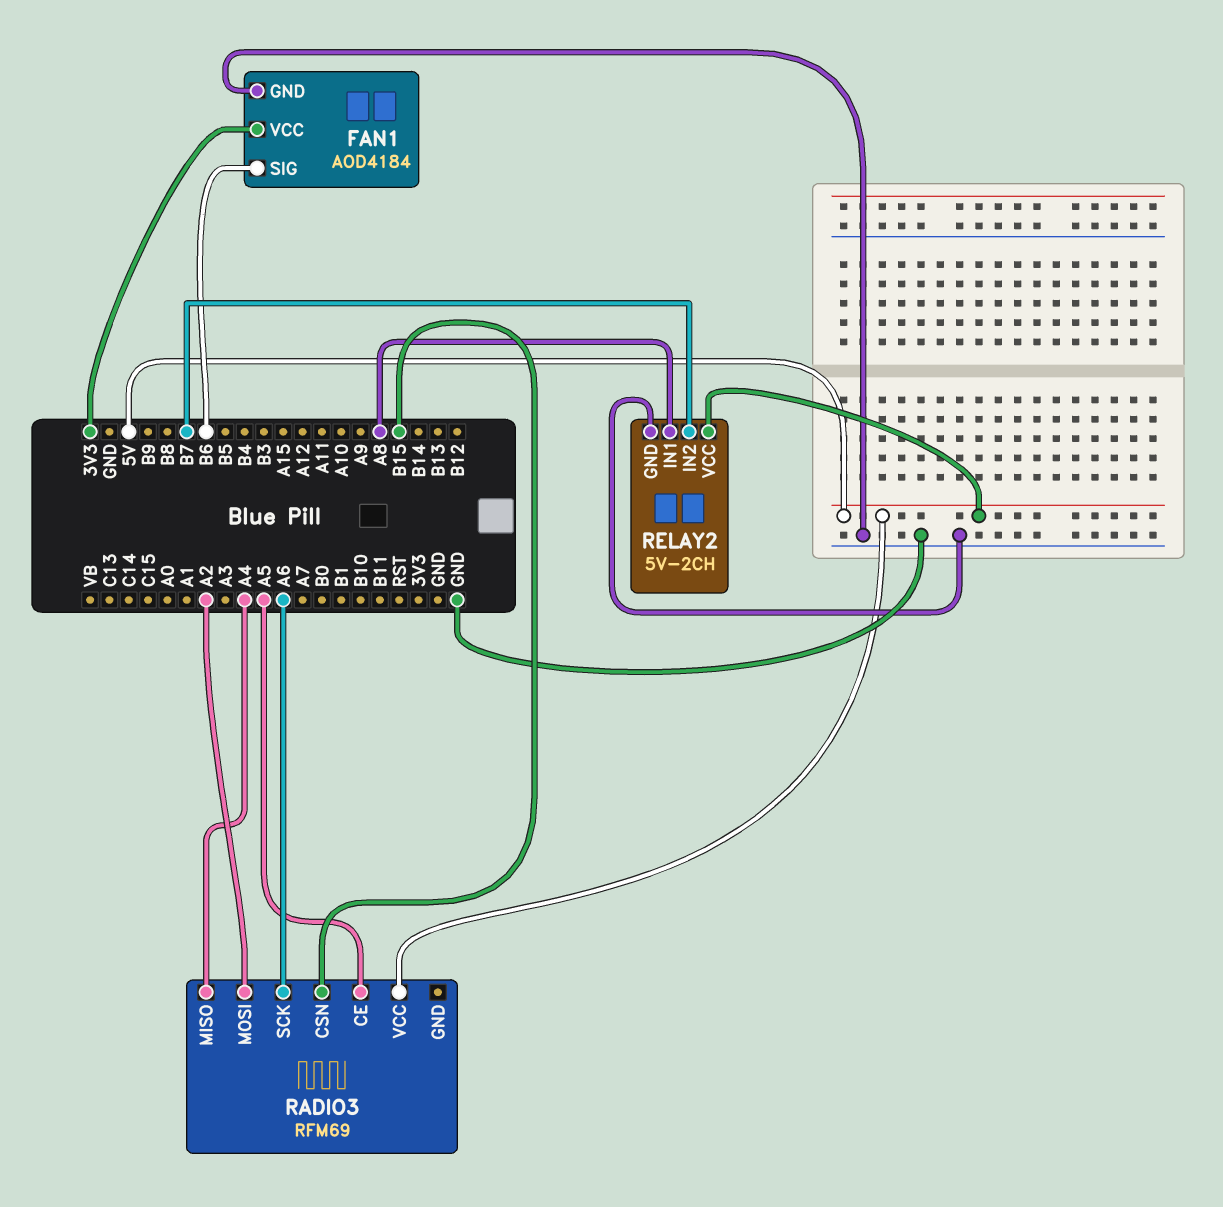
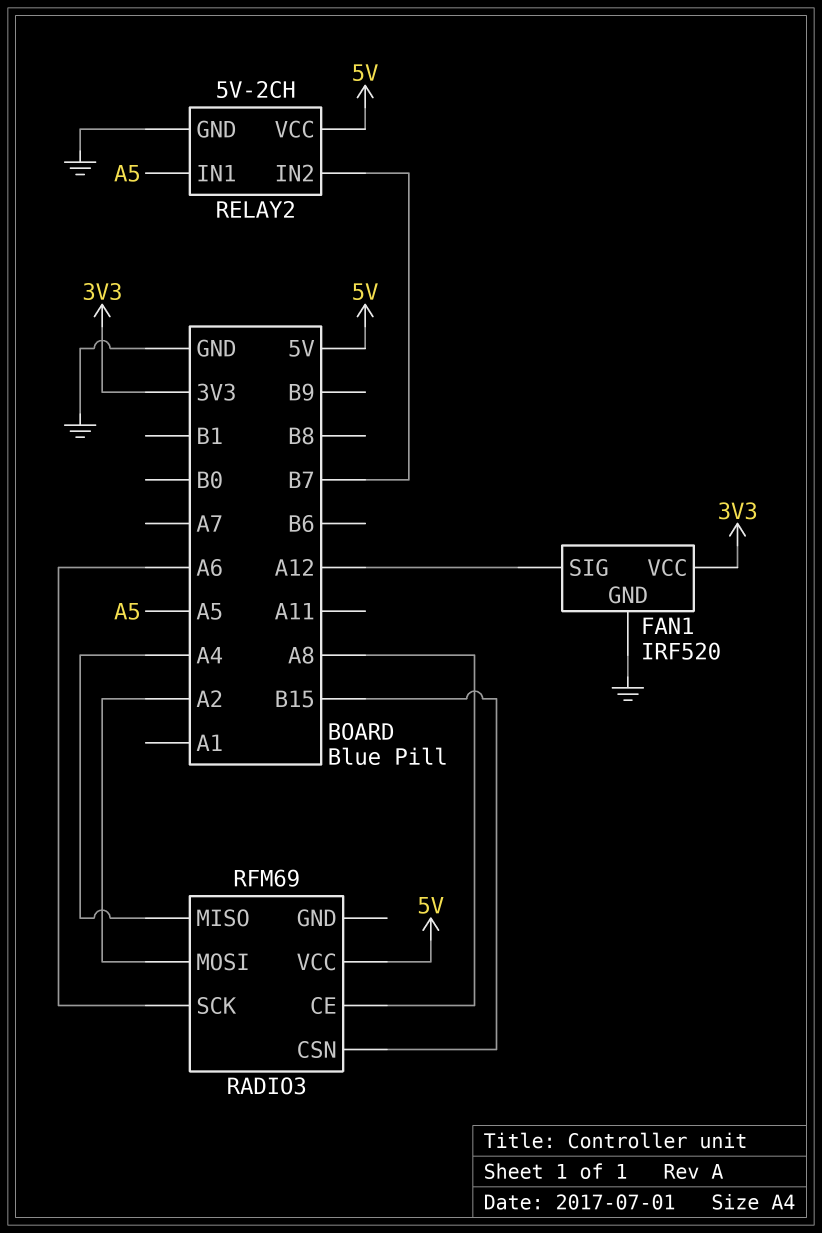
FAN1: AOD4184 -> IRF520
FAN1 pin SIG: B6 -> A12
RADIO3 pin CE: A5 -> A8
RELAY2 pin IN1: A8 -> A5

